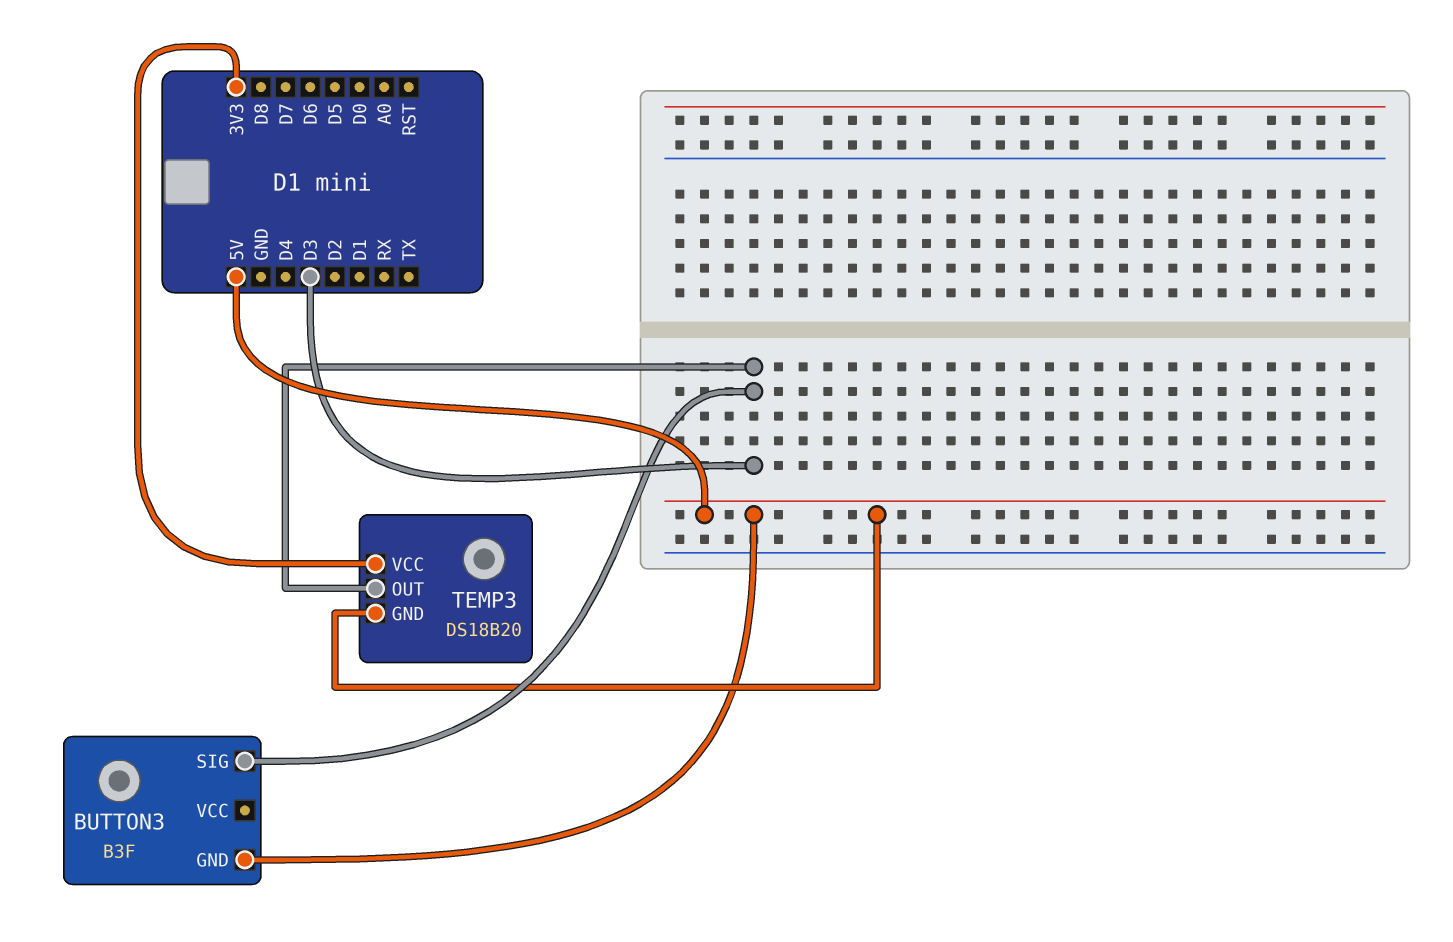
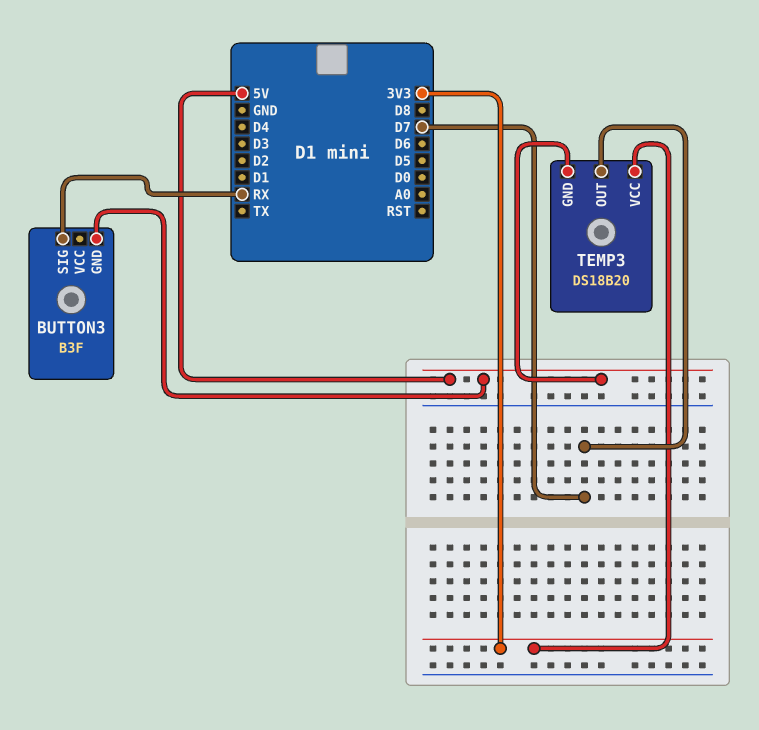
BUTTON3 pin SIG: D3 -> RX
TEMP3 pin OUT: D3 -> D7

